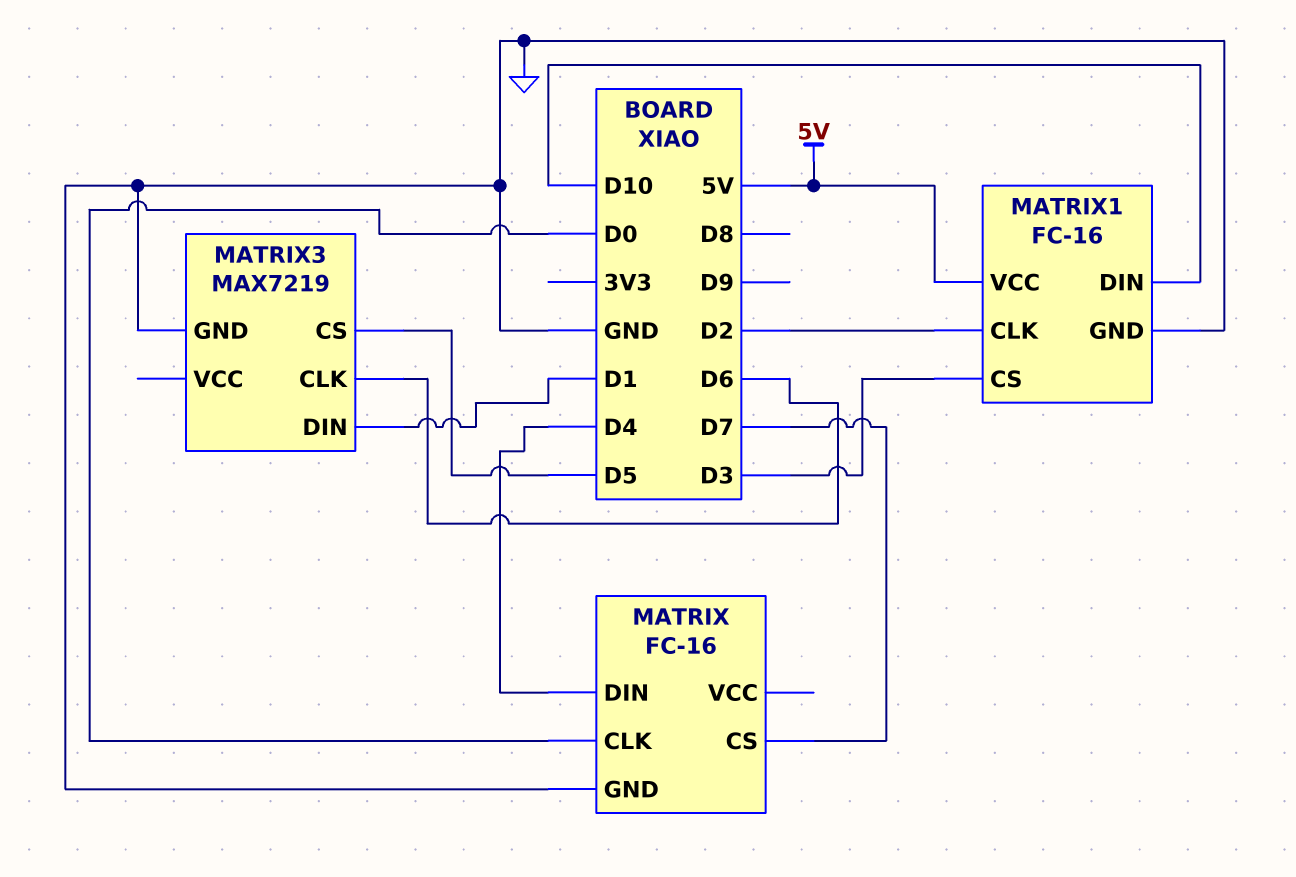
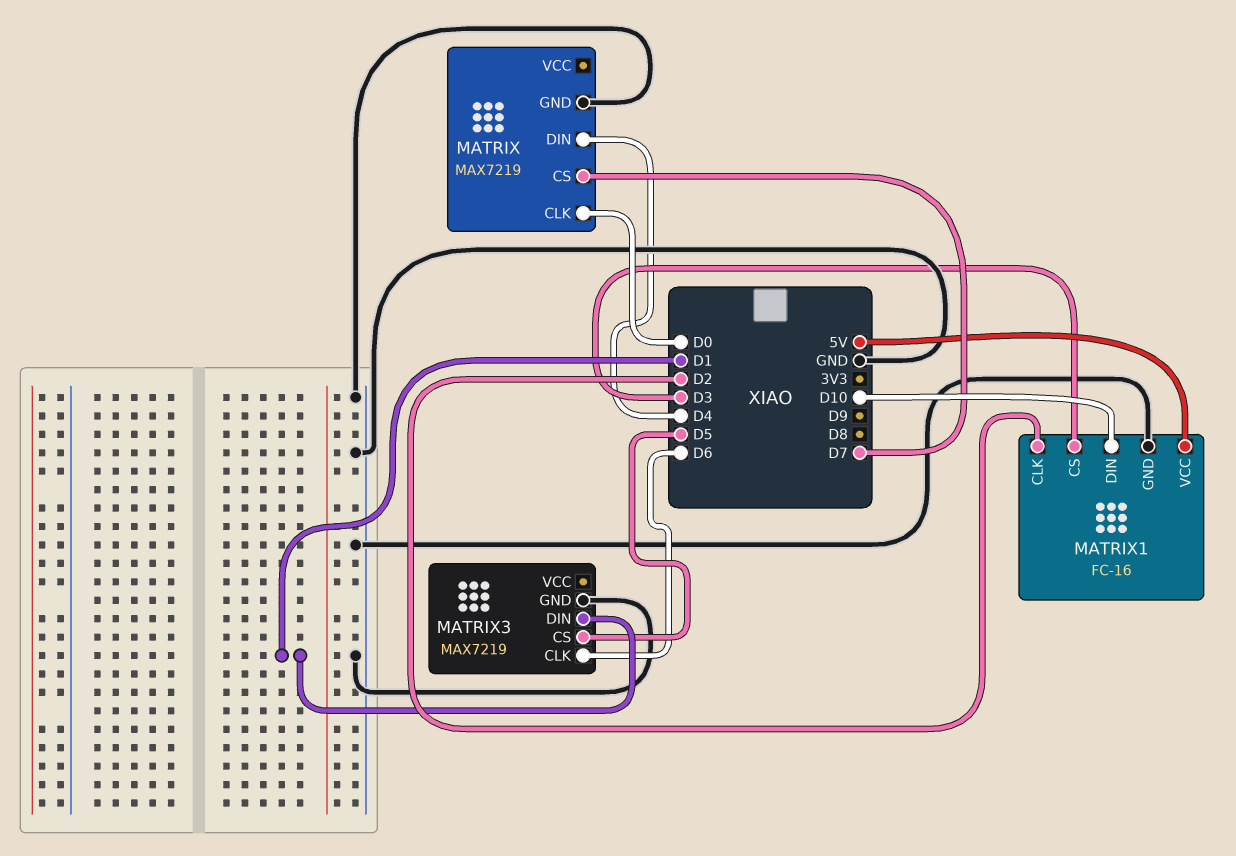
MATRIX: FC-16 -> MAX7219

